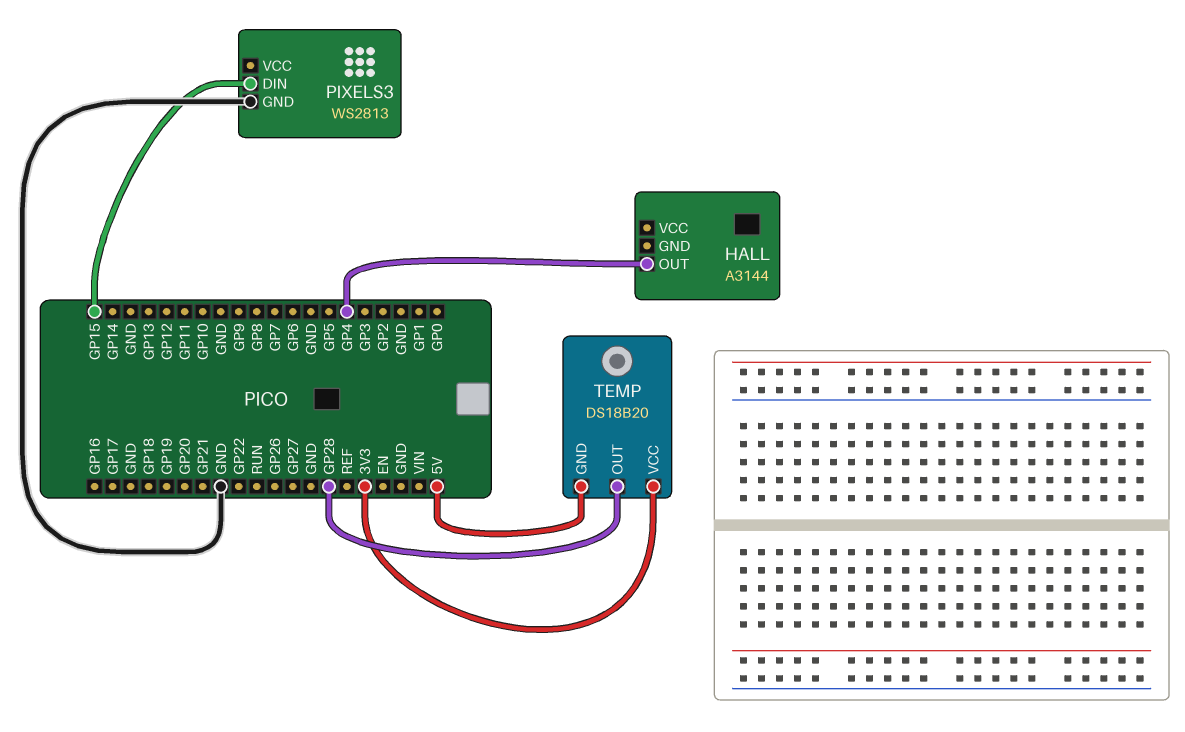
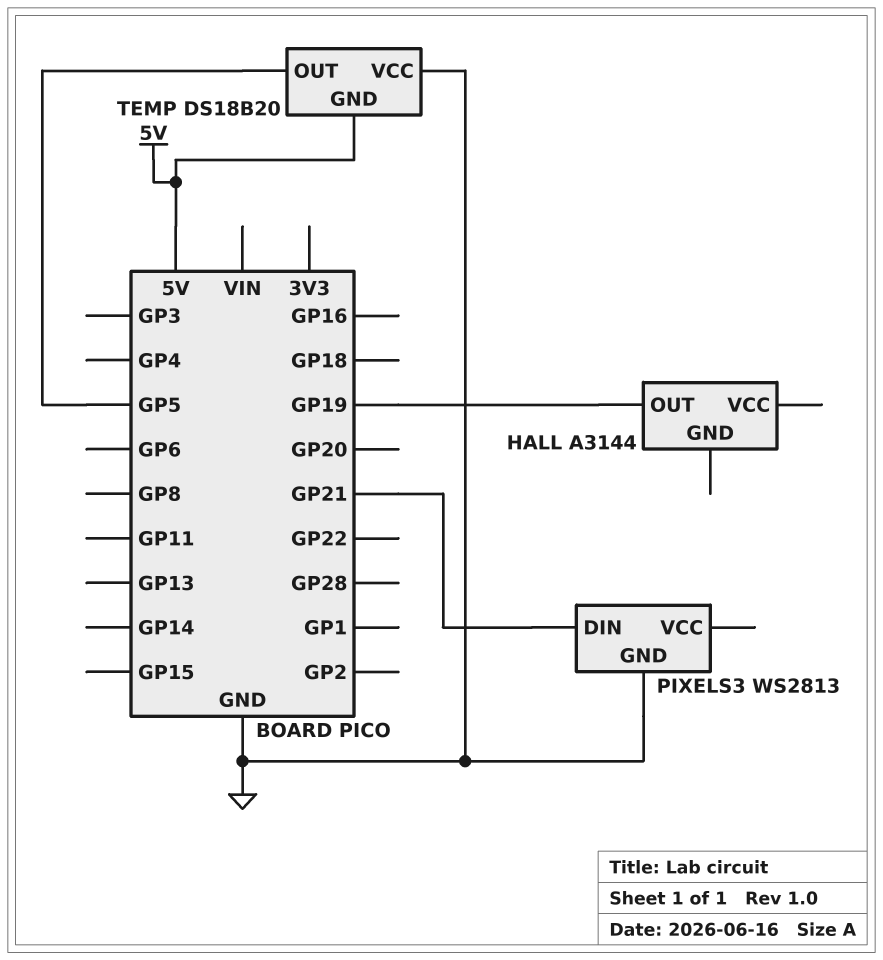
HALL pin OUT: GP4 -> GP19
PIXELS3 pin DIN: GP15 -> GP21
TEMP pin OUT: GP28 -> GP5
TEMP pin VCC: 3V3 -> GND

